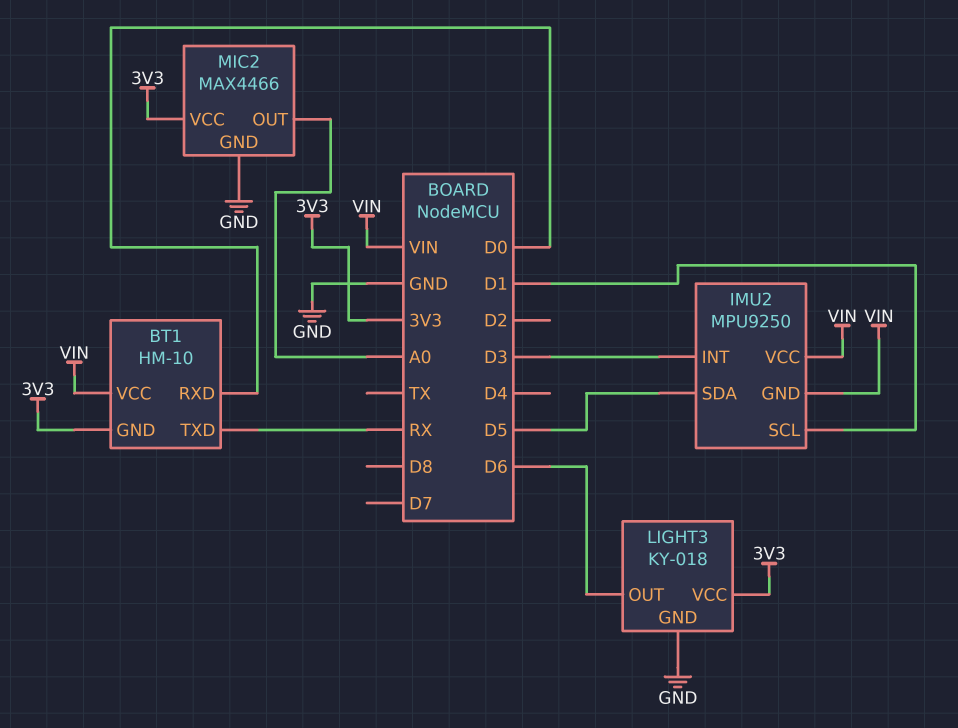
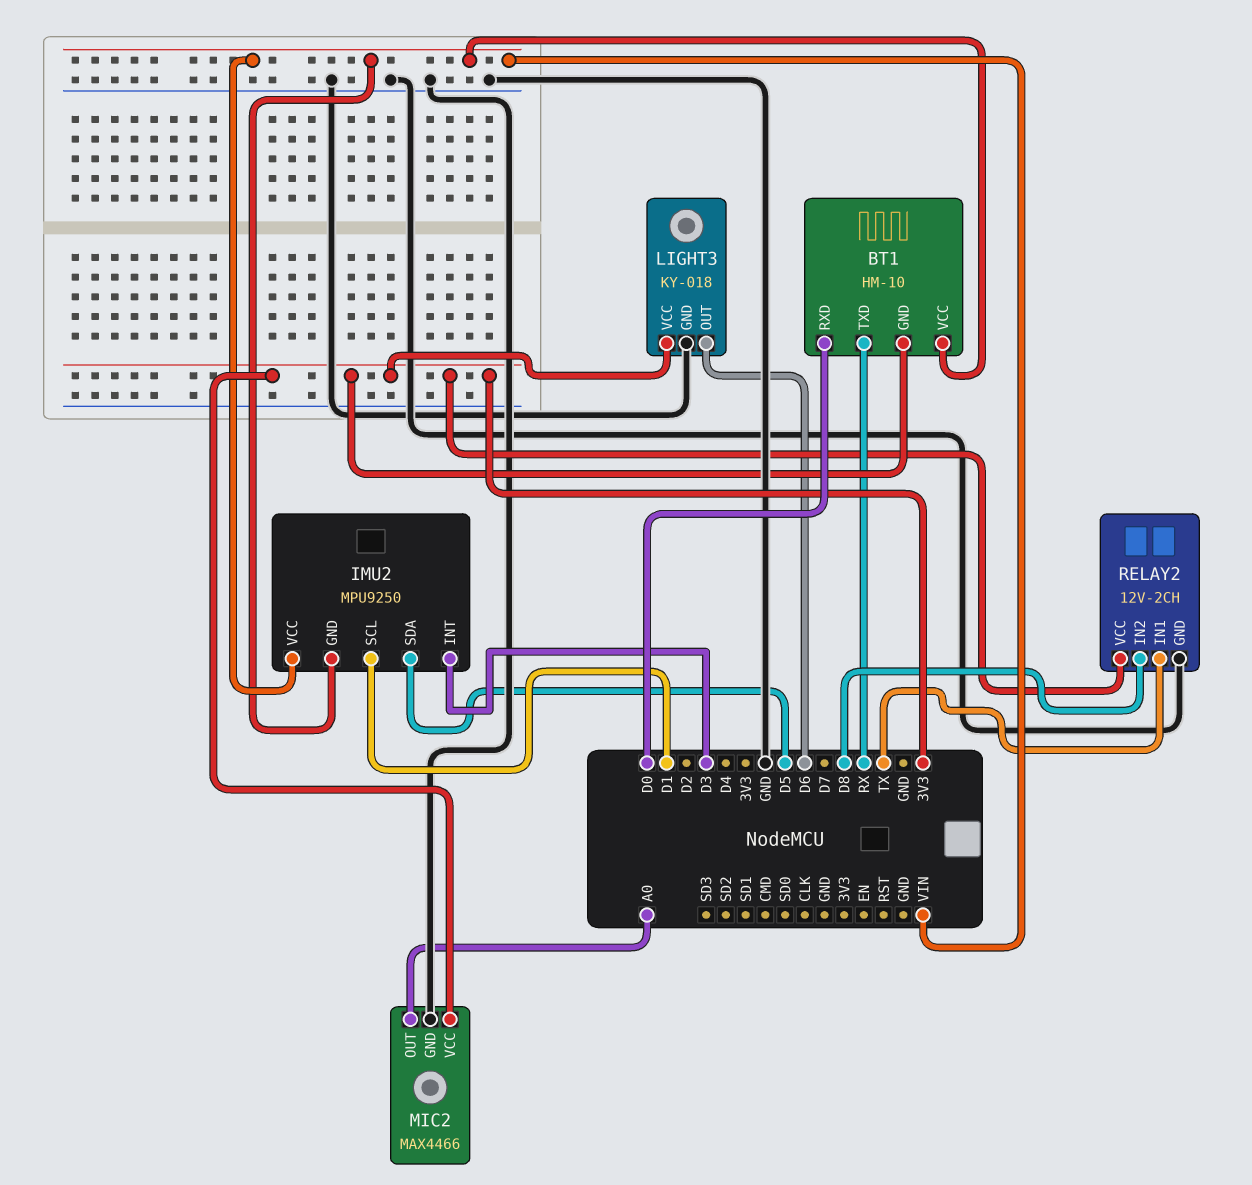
RELAY2: none -> 12V-2CH
RELAY2 pin GND: none -> GND
RELAY2 pin IN1: none -> TX
RELAY2 pin IN2: none -> D8
RELAY2 pin VCC: none -> 3V3

